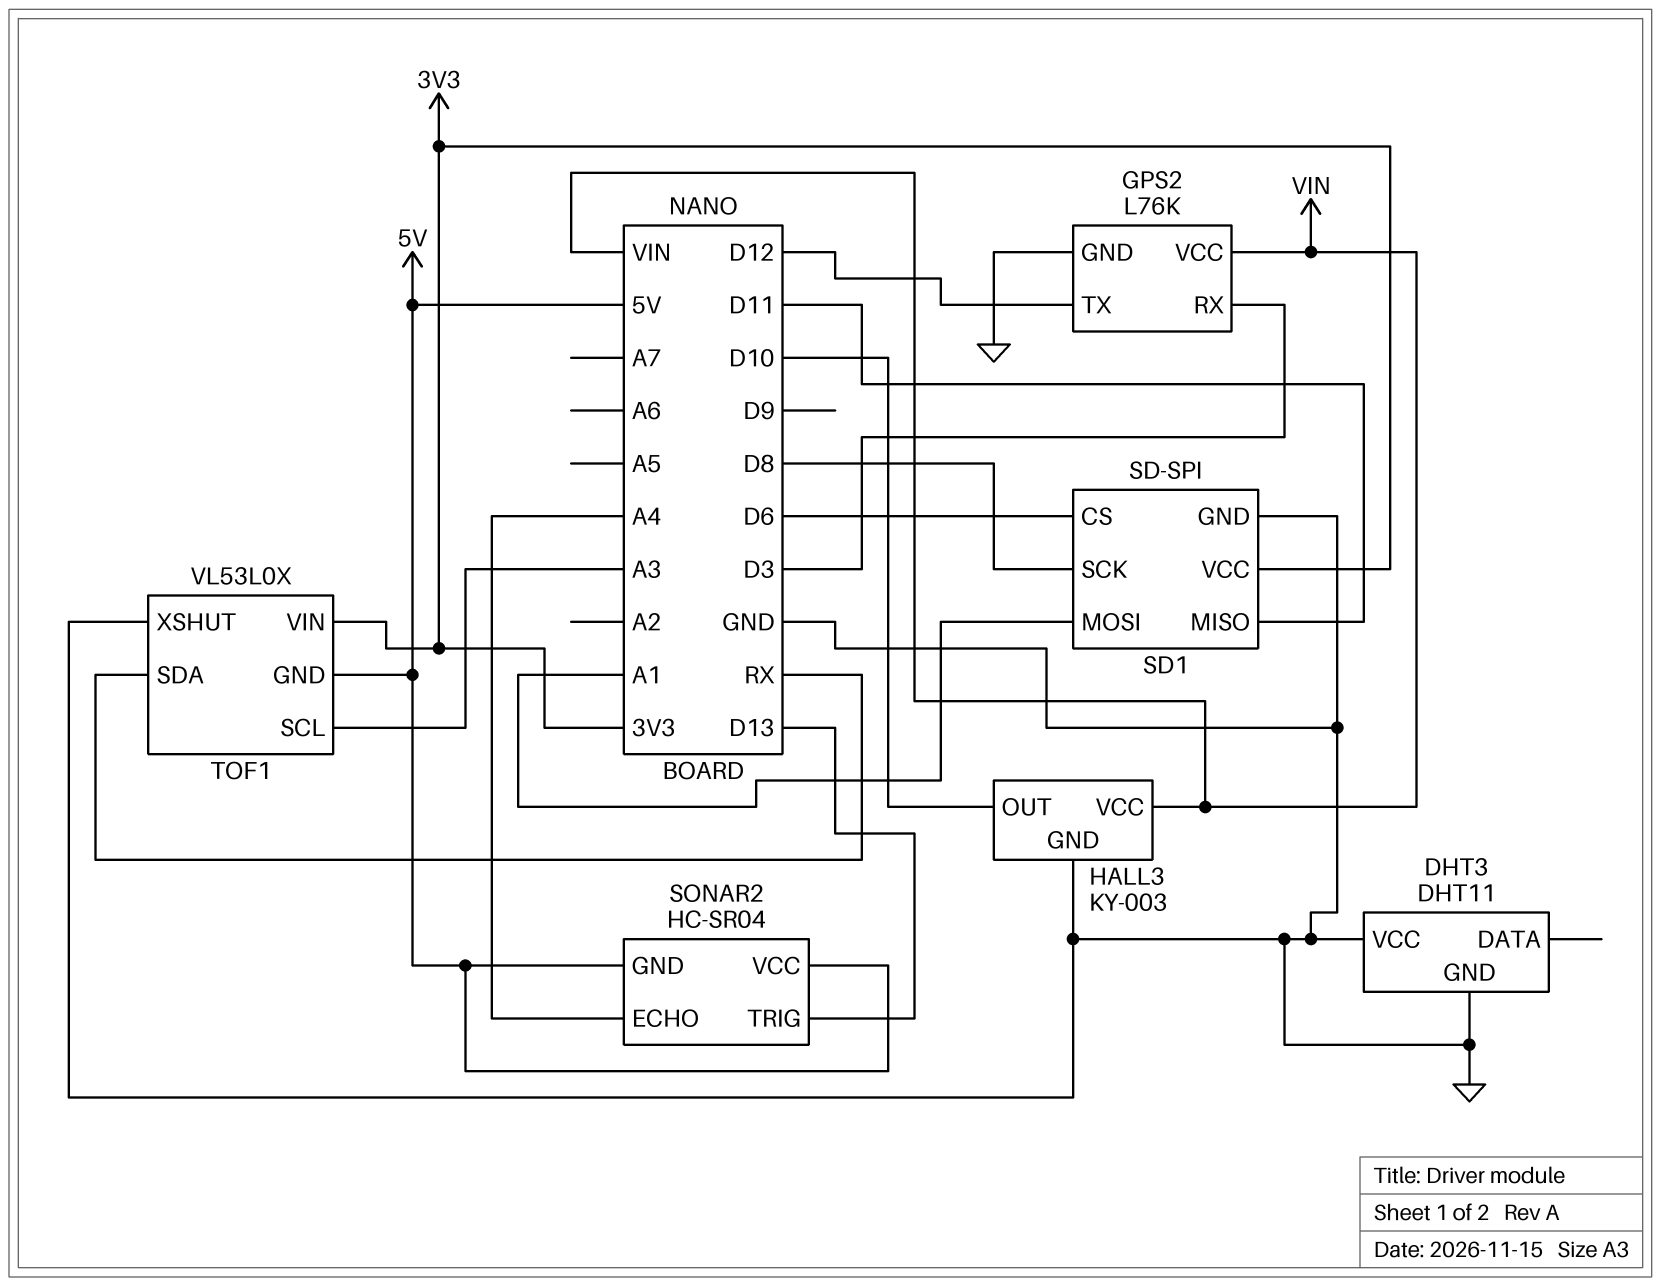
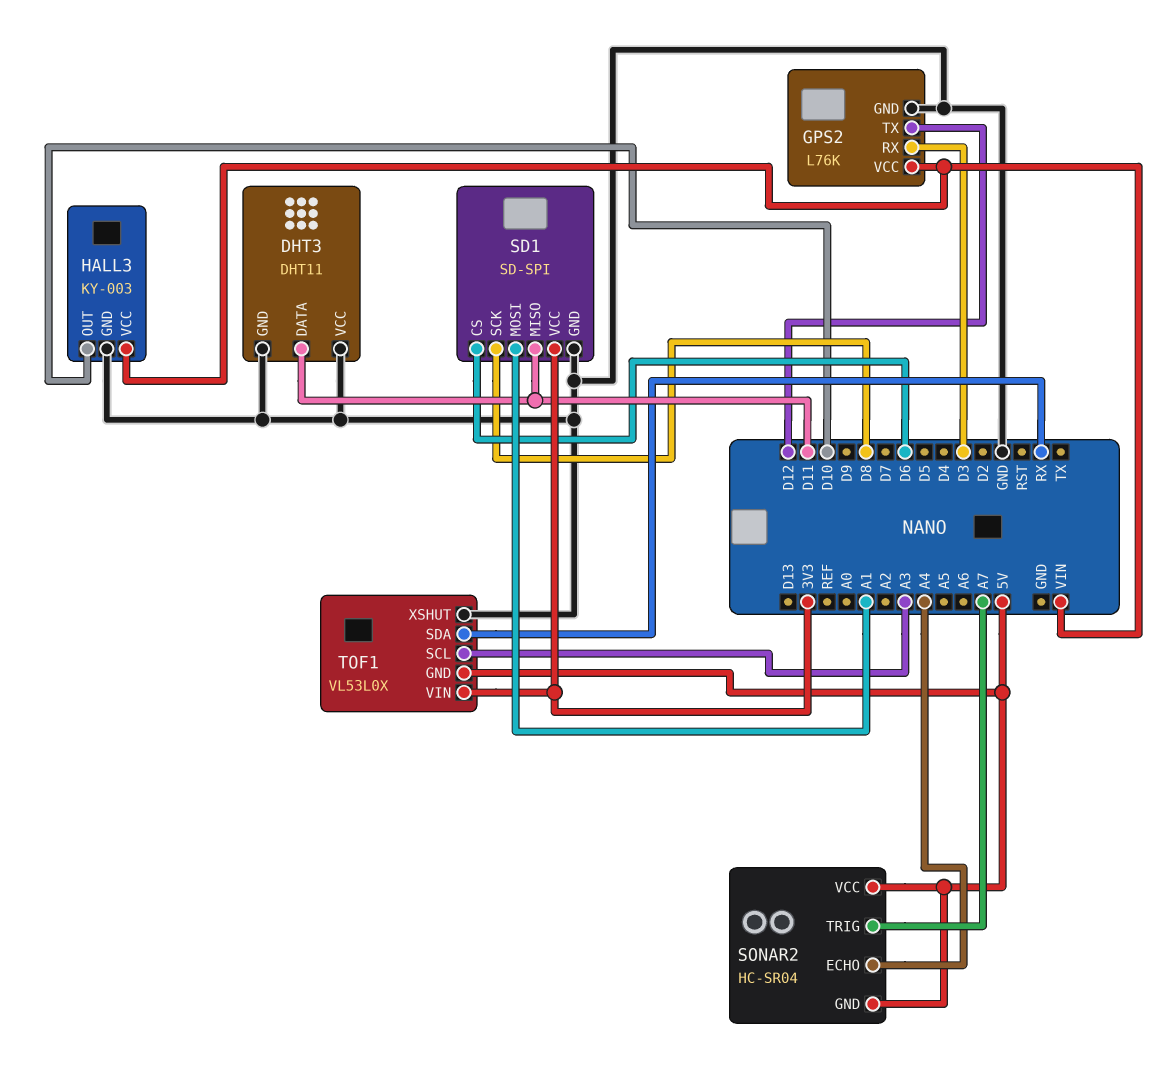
DHT3 pin DATA: none -> D11
SONAR2 pin TRIG: D13 -> A7

